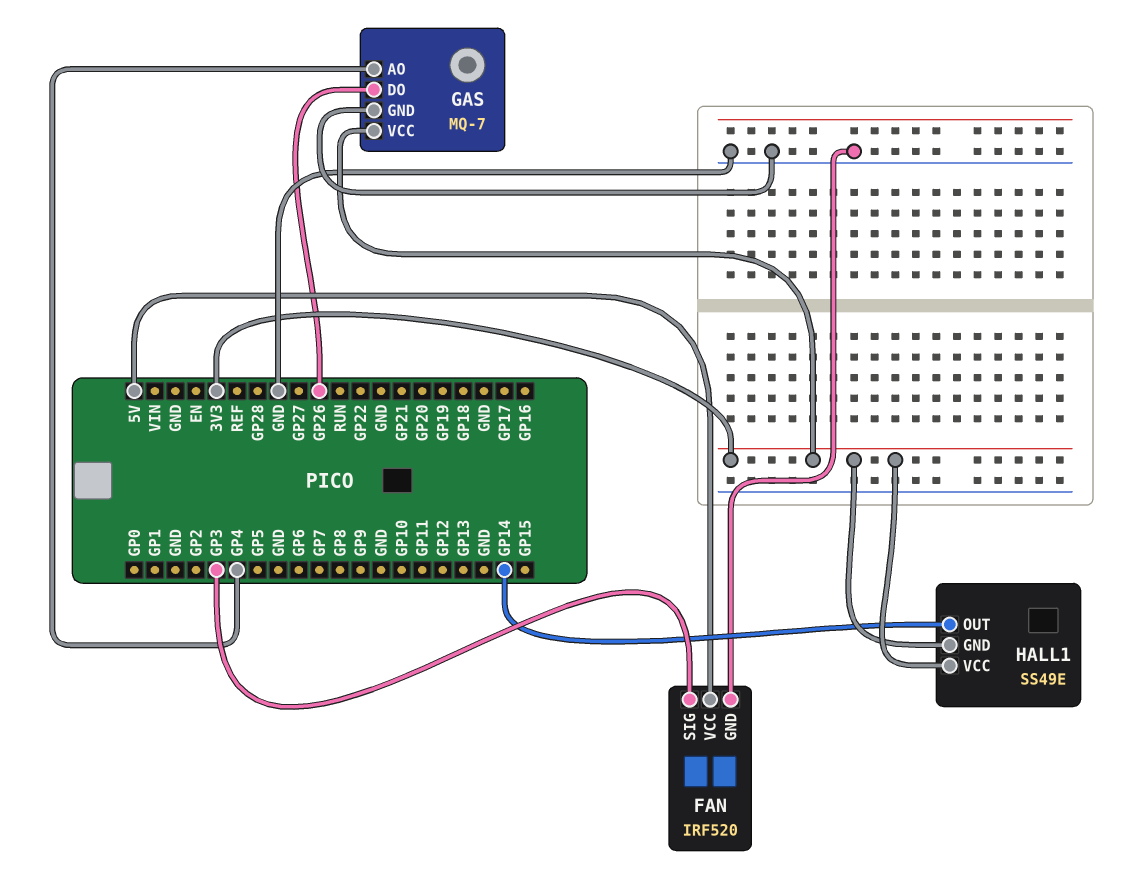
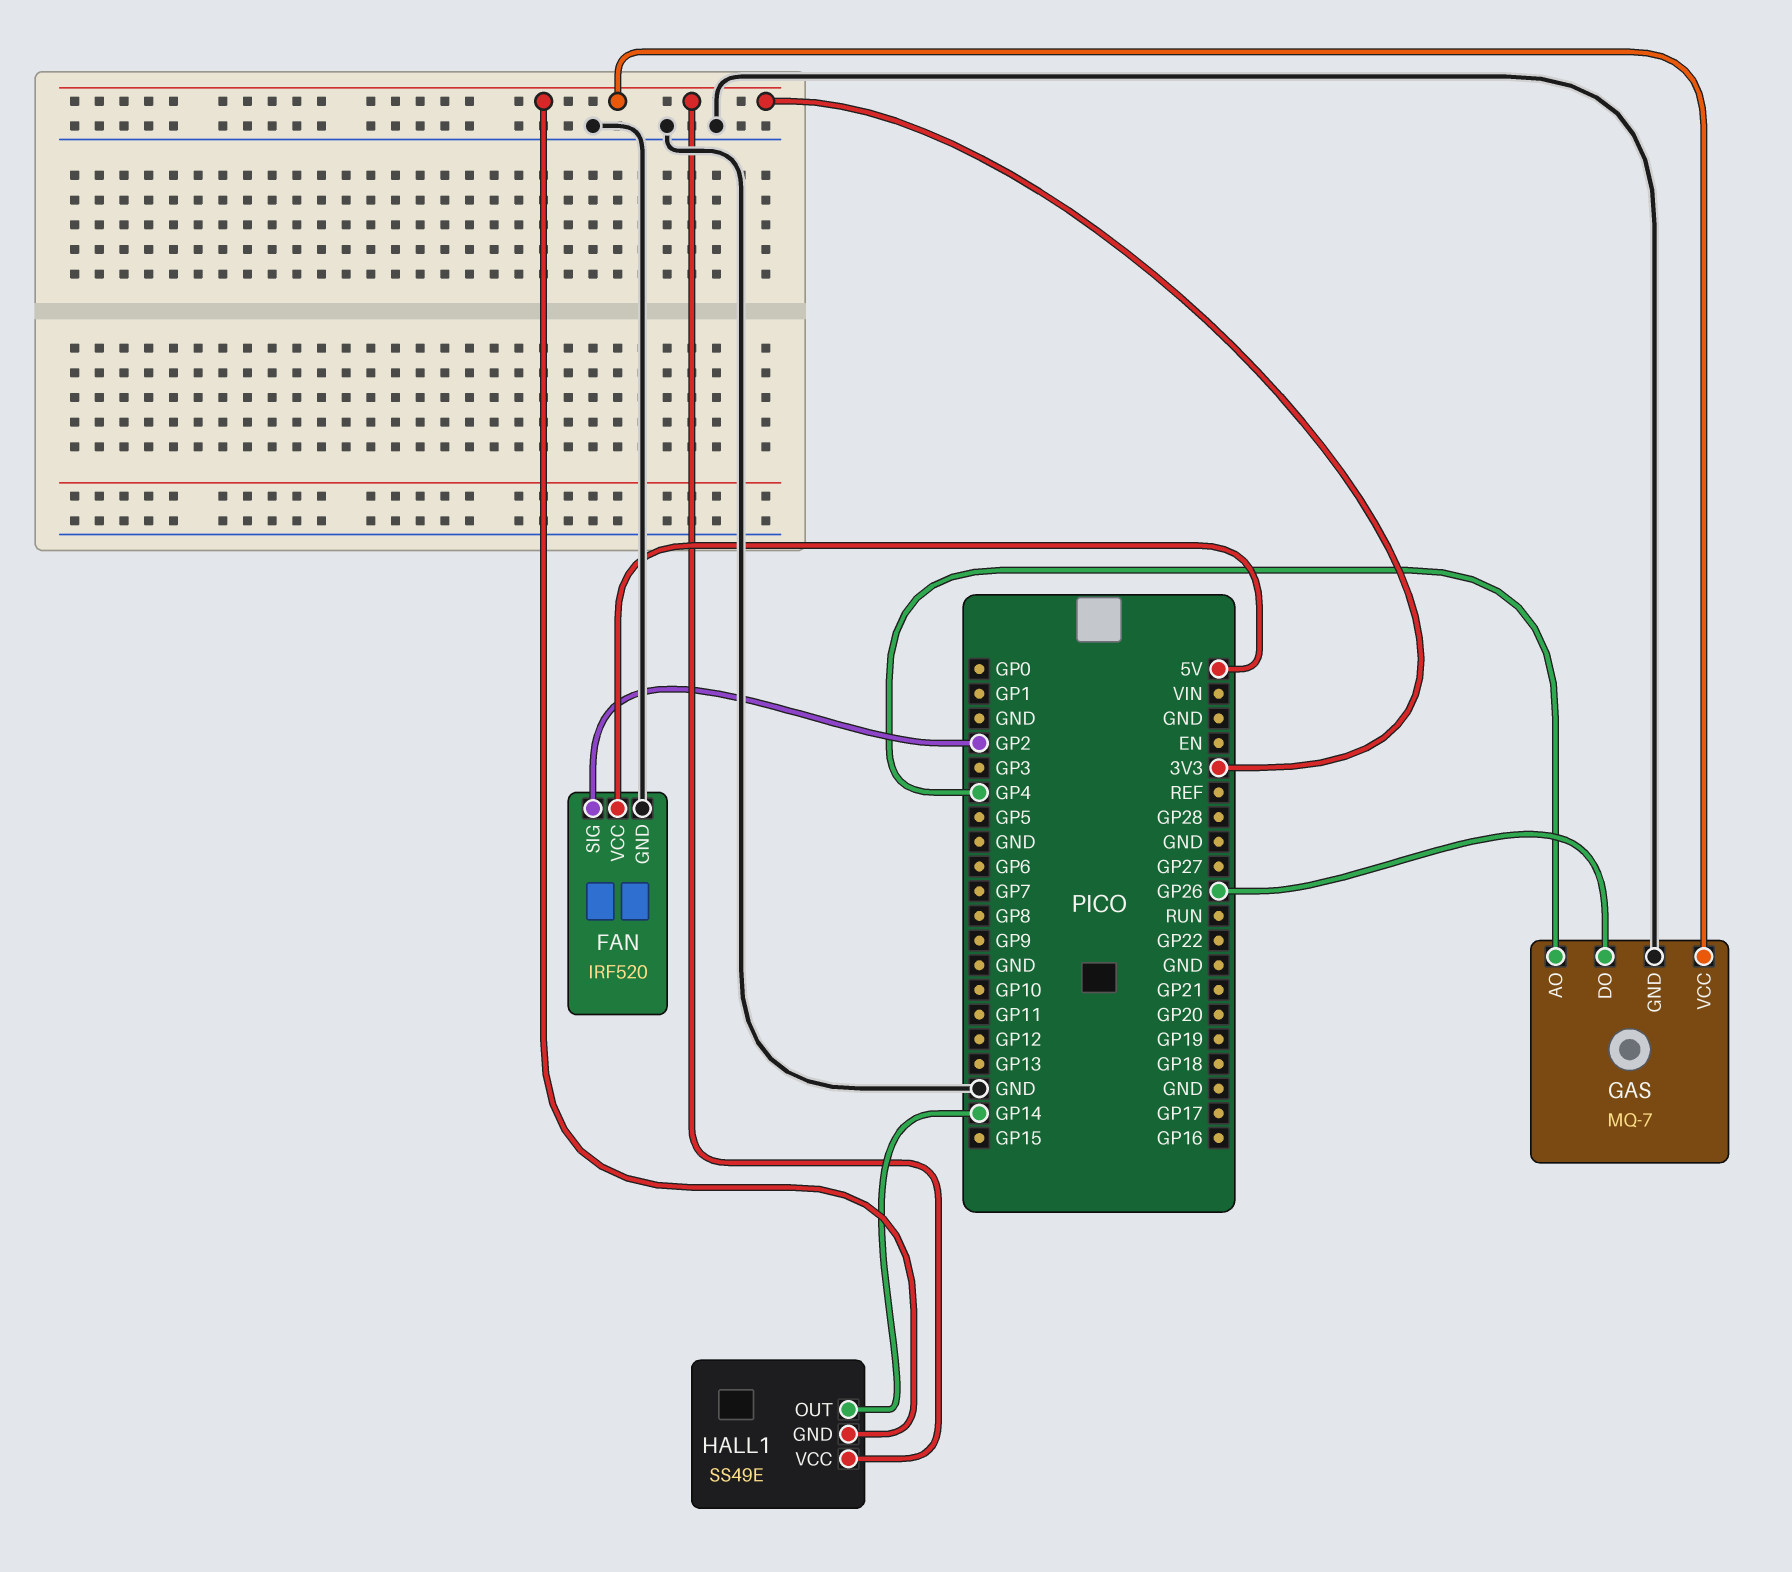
FAN pin SIG: GP3 -> GP2

